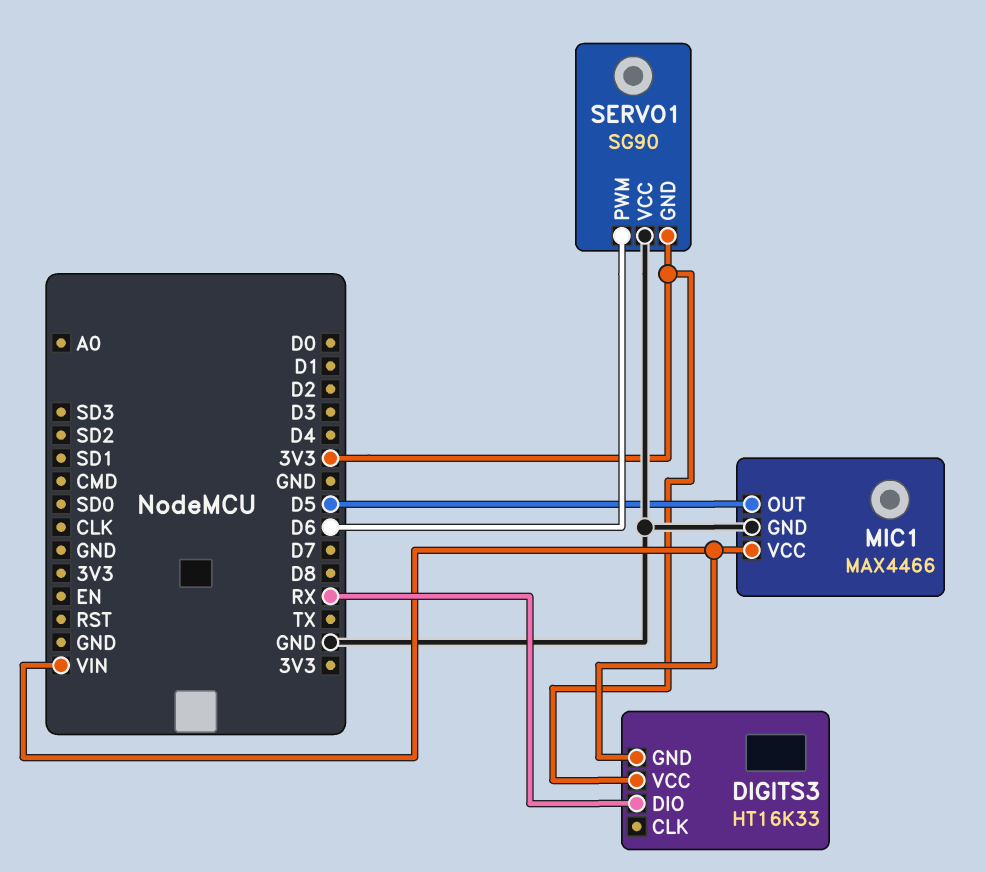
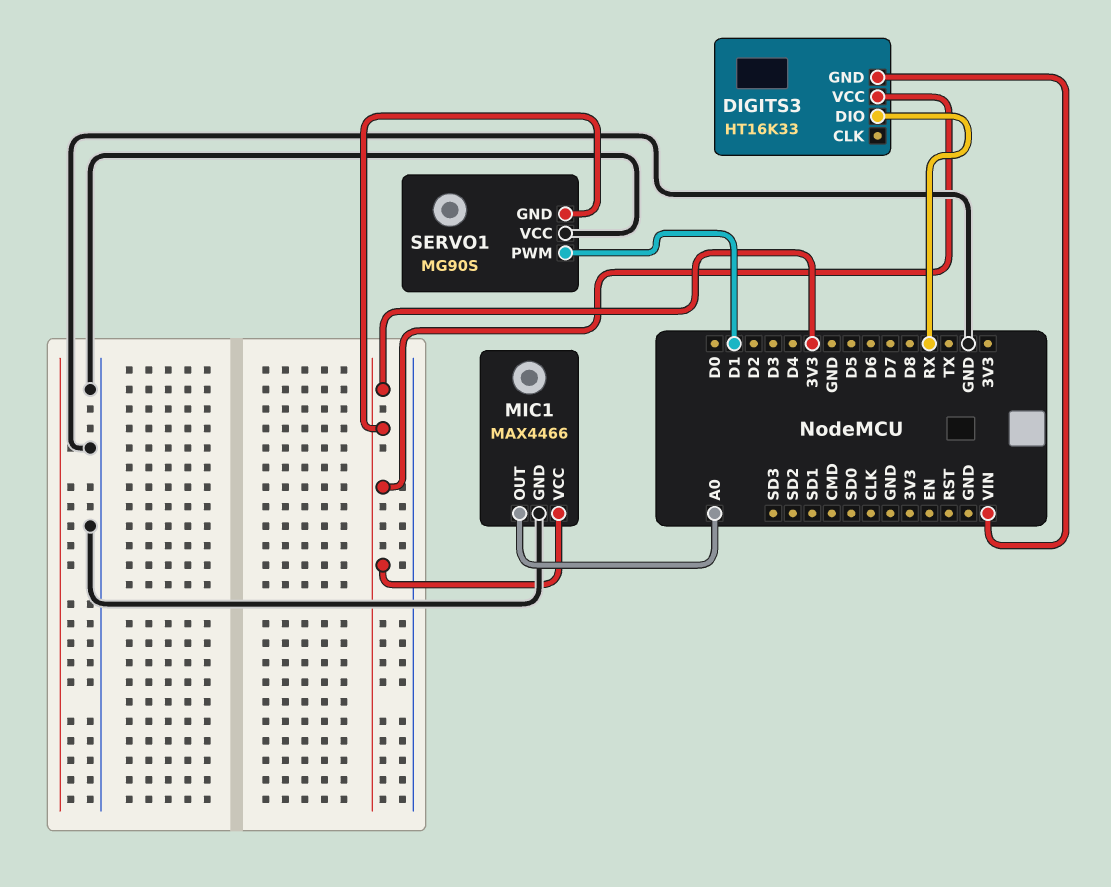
MIC1 pin OUT: D5 -> A0
MIC1 pin VCC: VIN -> 3V3
SERVO1: SG90 -> MG90S
SERVO1 pin PWM: D6 -> D1

